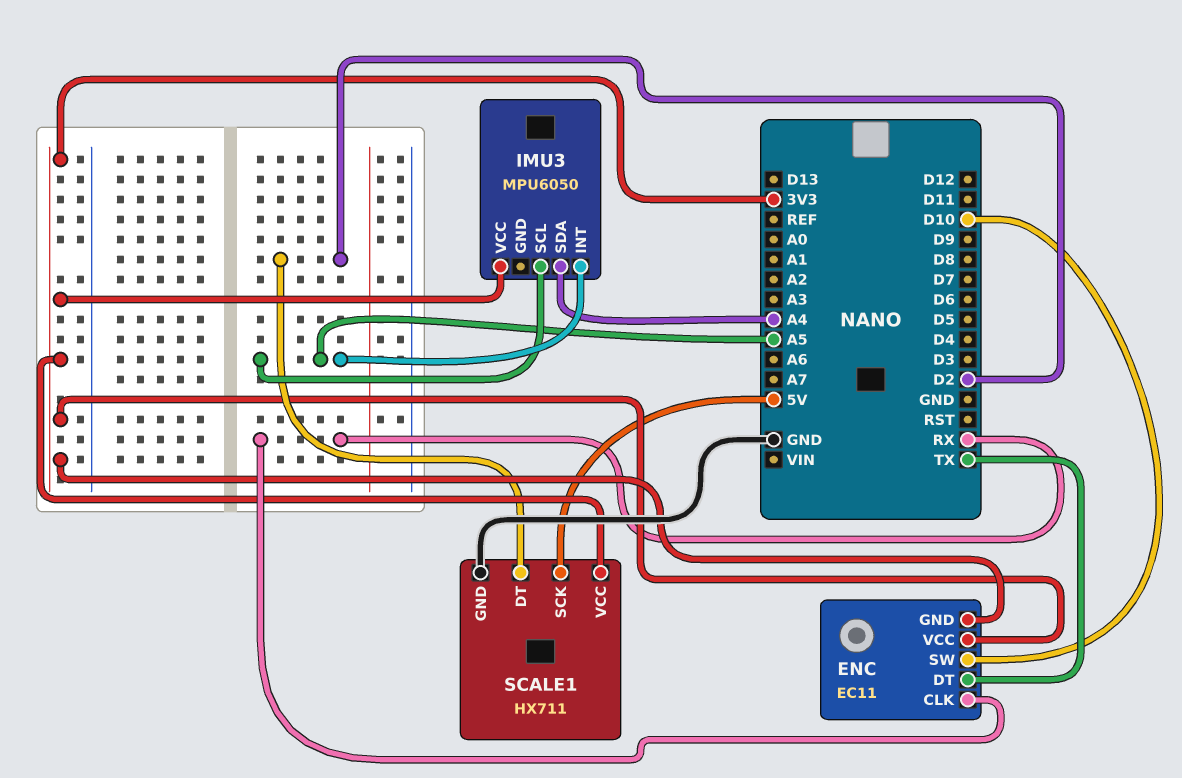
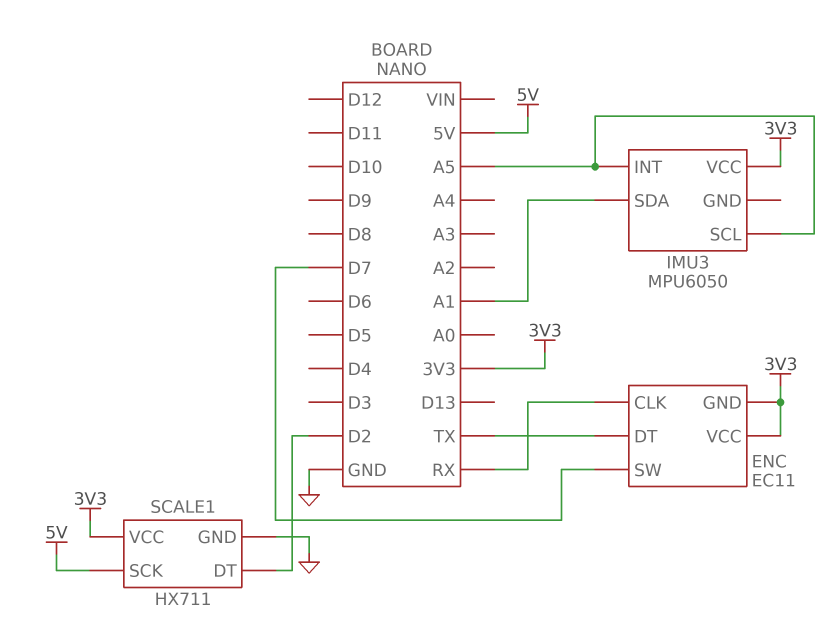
ENC pin SW: D10 -> D7
IMU3 pin SDA: A4 -> A1

